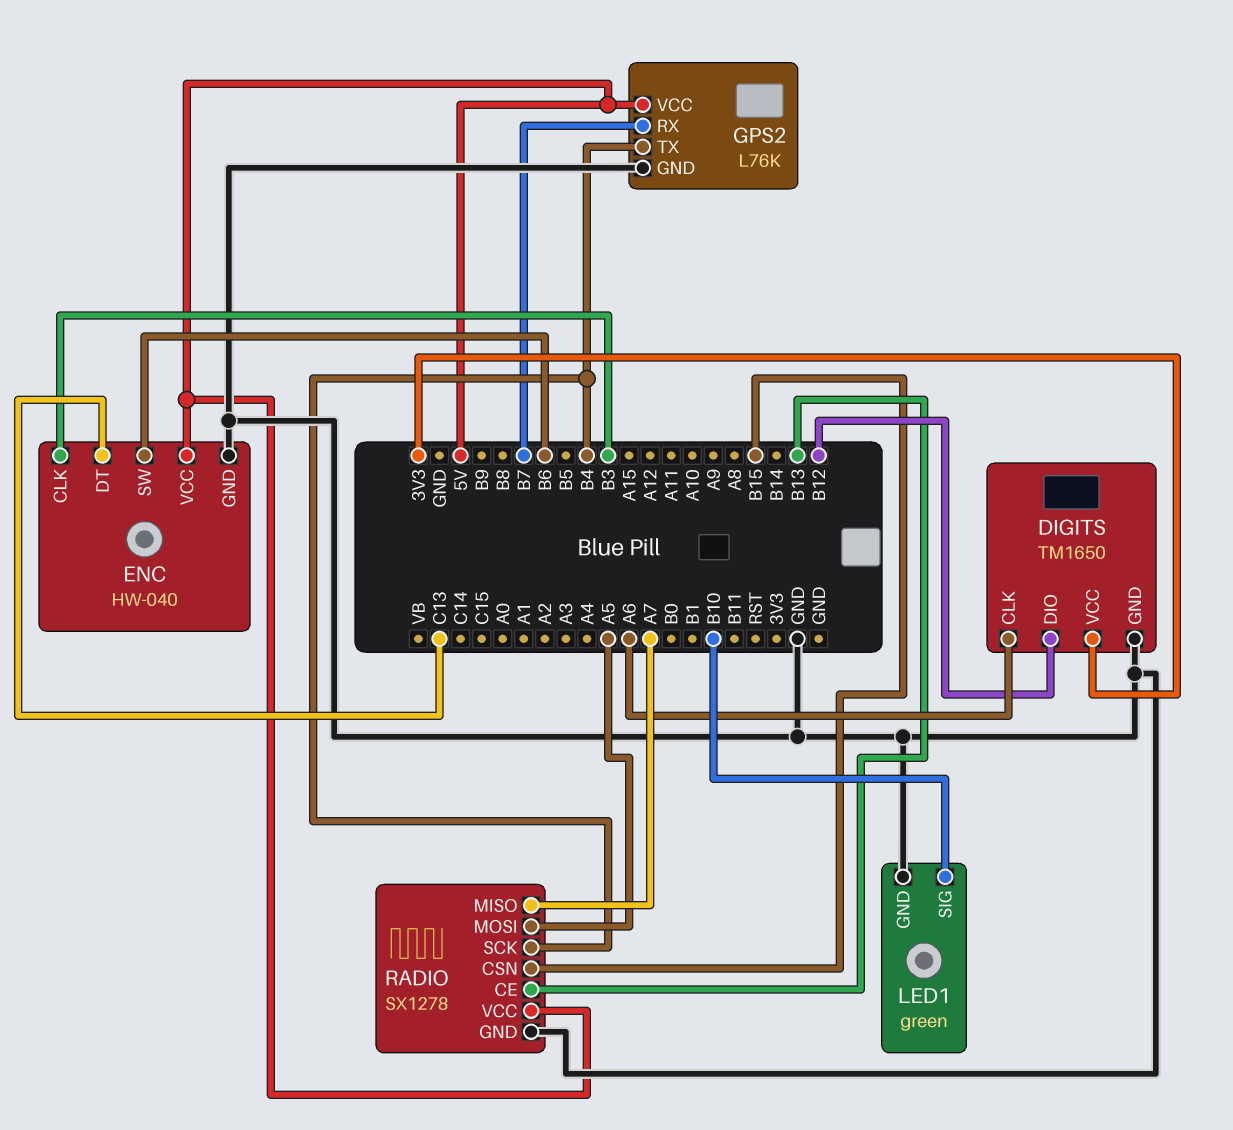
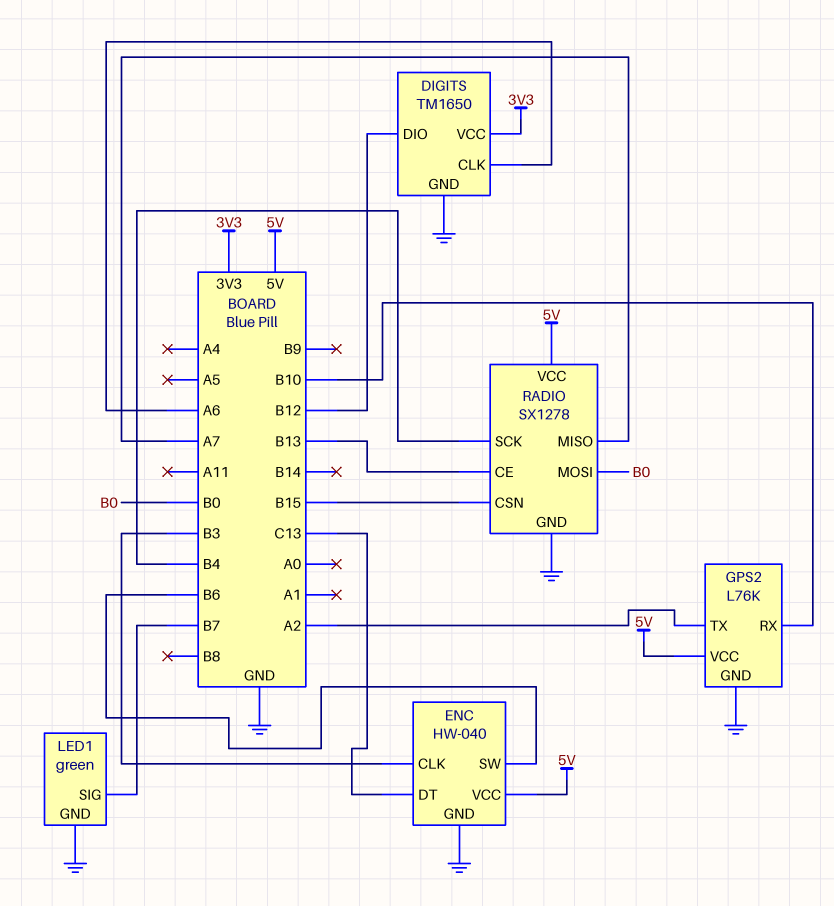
GPS2 pin RX: B7 -> B10
GPS2 pin TX: B4 -> A2
LED1 pin SIG: B10 -> B7
RADIO pin MOSI: A5 -> B0

